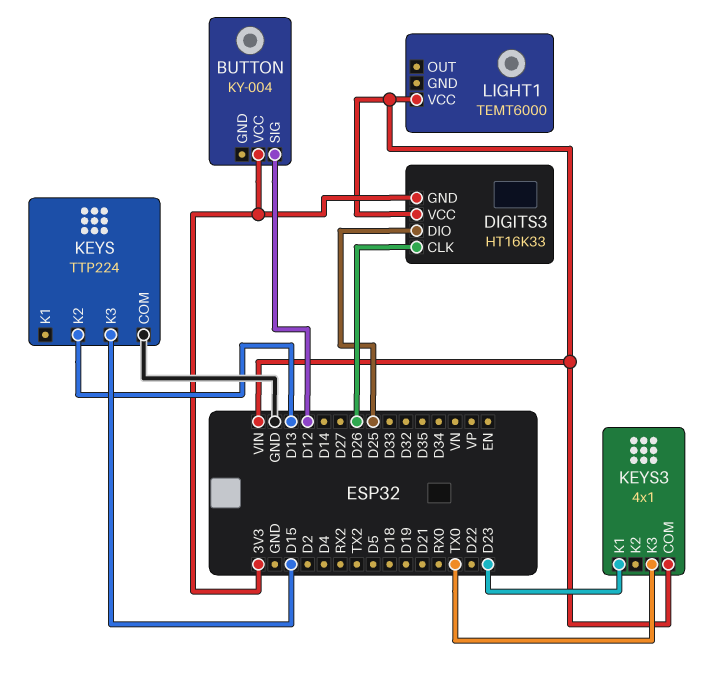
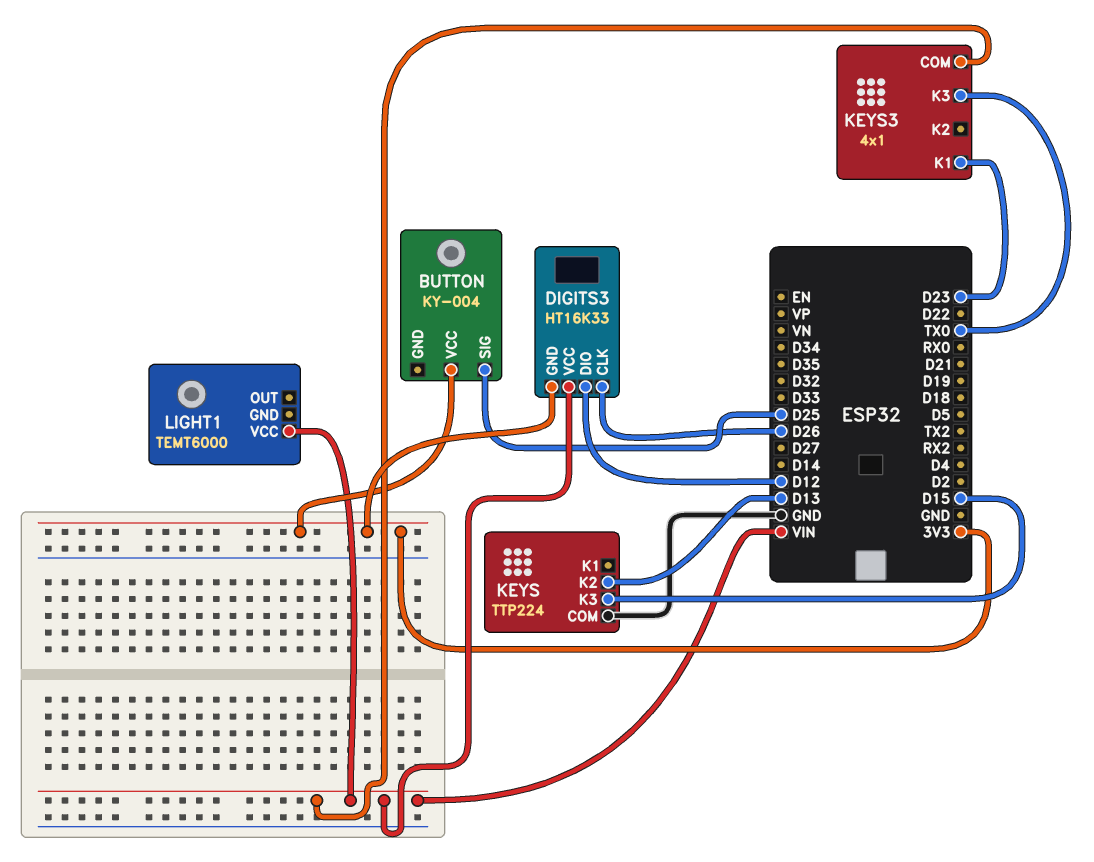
BUTTON pin SIG: D12 -> D25
DIGITS3 pin DIO: D25 -> D12

